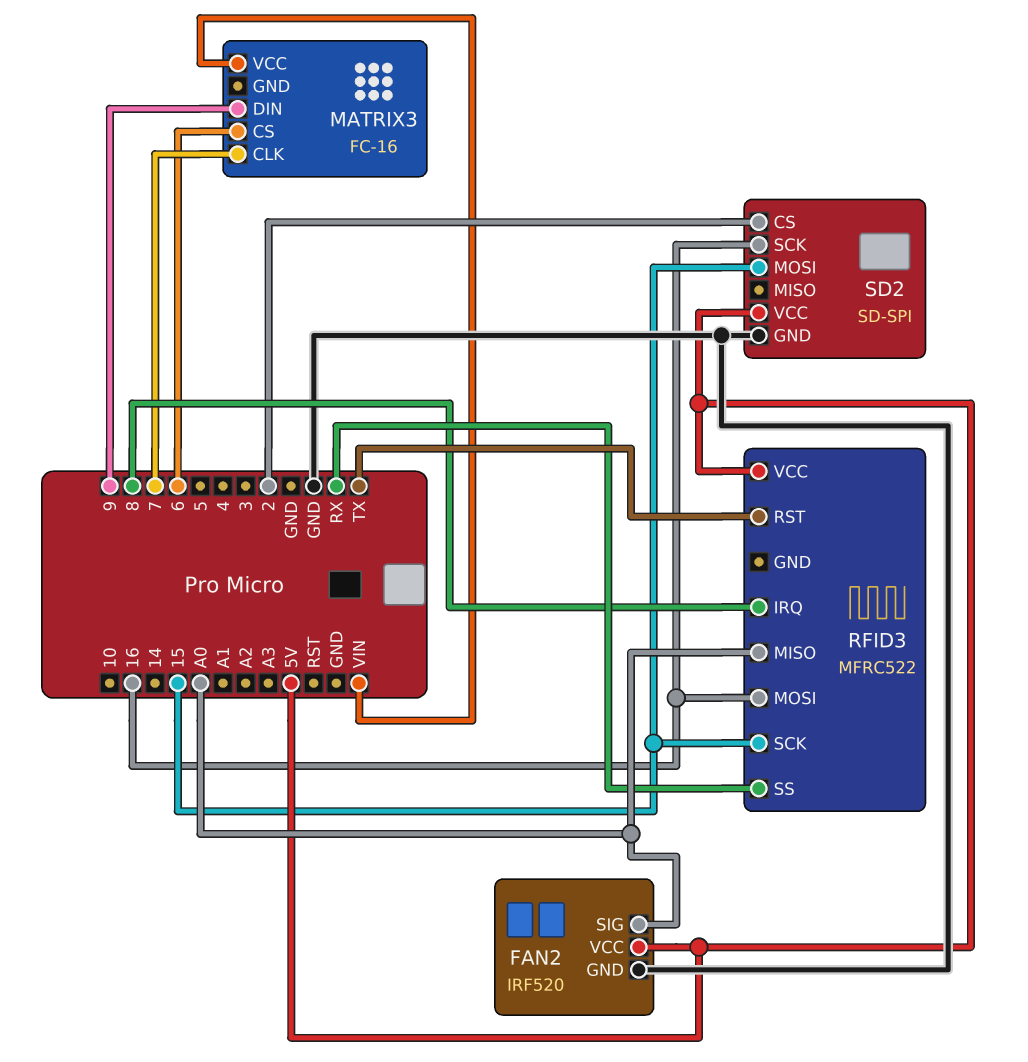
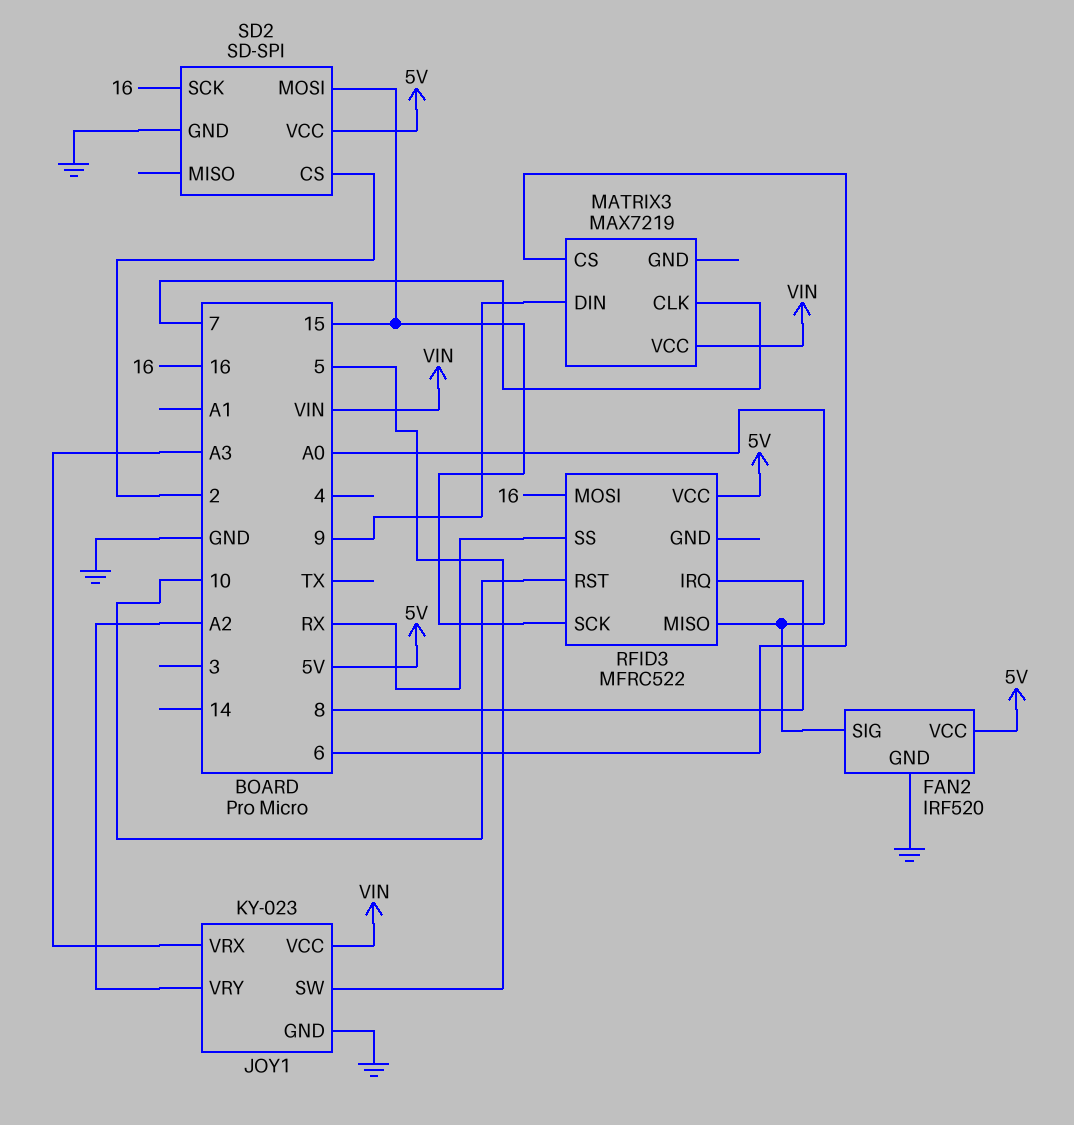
JOY1: none -> KY-023
JOY1 pin GND: none -> GND
JOY1 pin SW: none -> 5
JOY1 pin VCC: none -> VIN
JOY1 pin VRX: none -> A3
JOY1 pin VRY: none -> A2
MATRIX3: FC-16 -> MAX7219
RFID3 pin RST: TX -> 10

